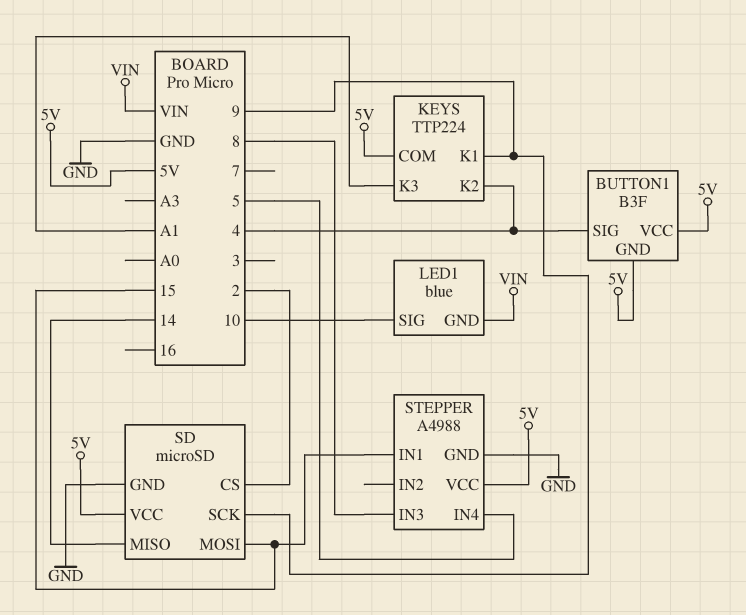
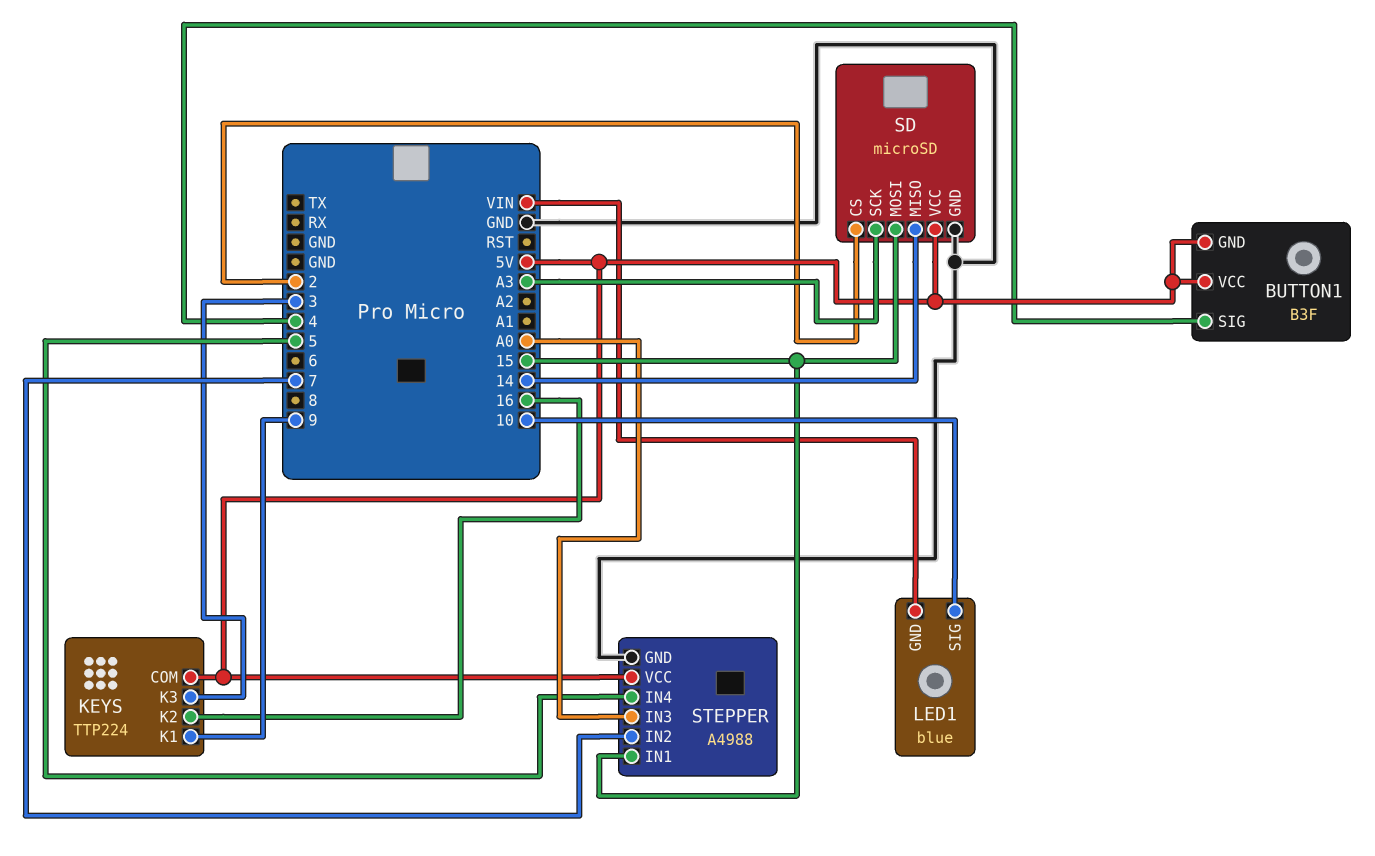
KEYS pin K2: 4 -> 16
KEYS pin K3: A1 -> 3
SD pin SCK: 9 -> A3
STEPPER pin IN2: none -> 7
STEPPER pin IN3: 8 -> A0

